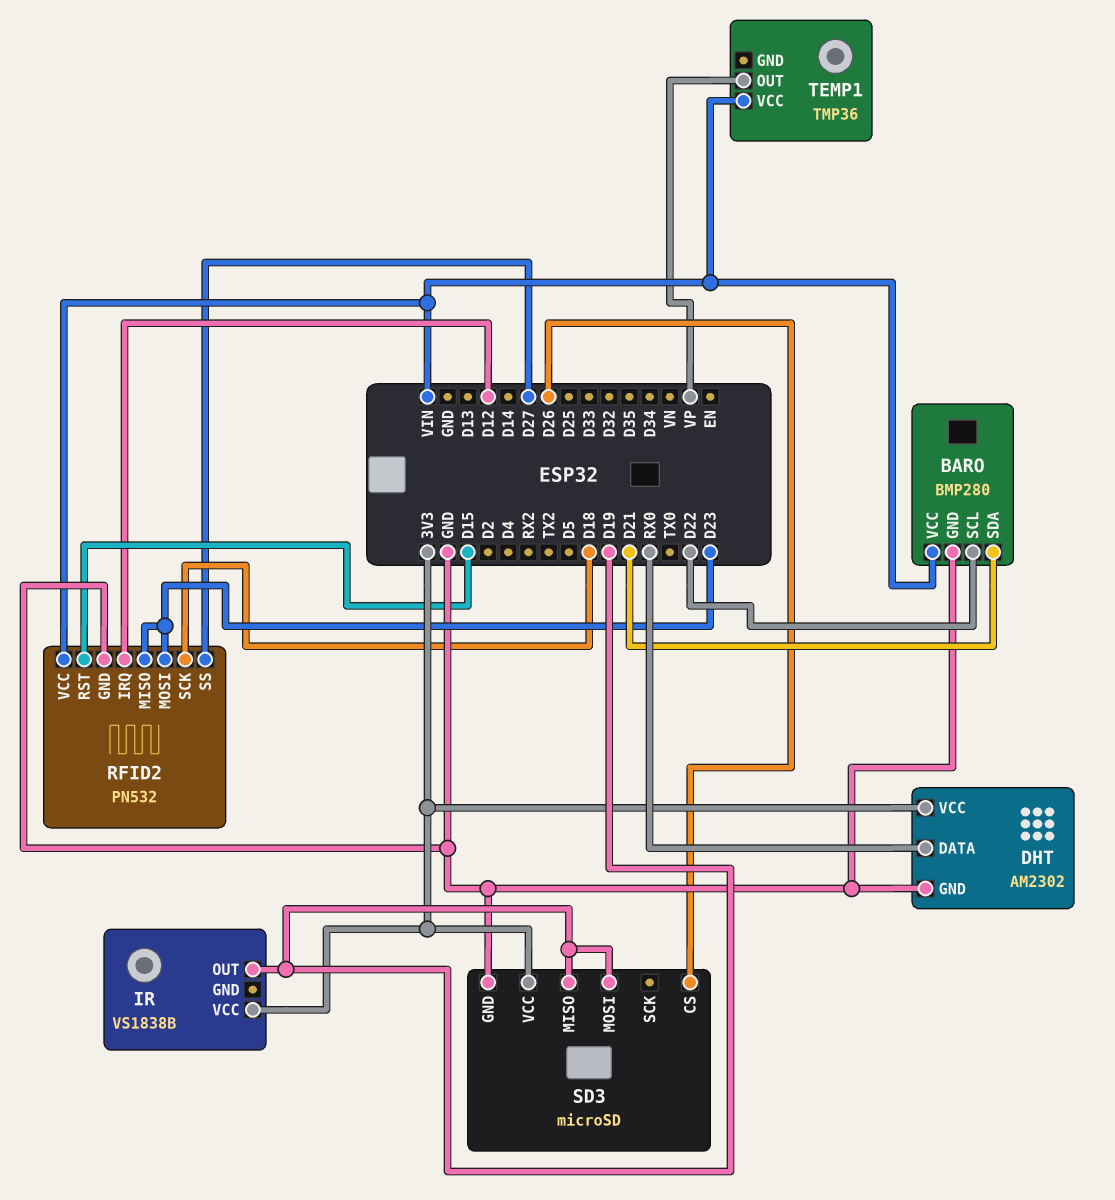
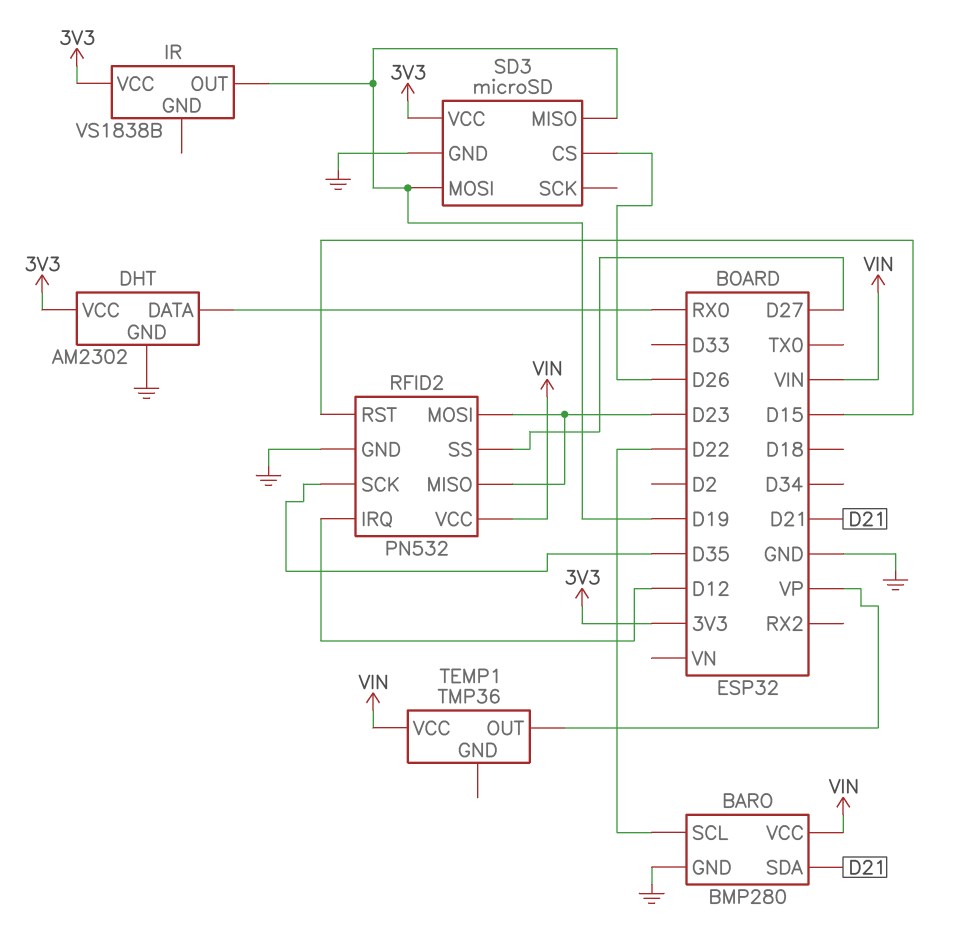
RFID2 pin SCK: D18 -> D35

